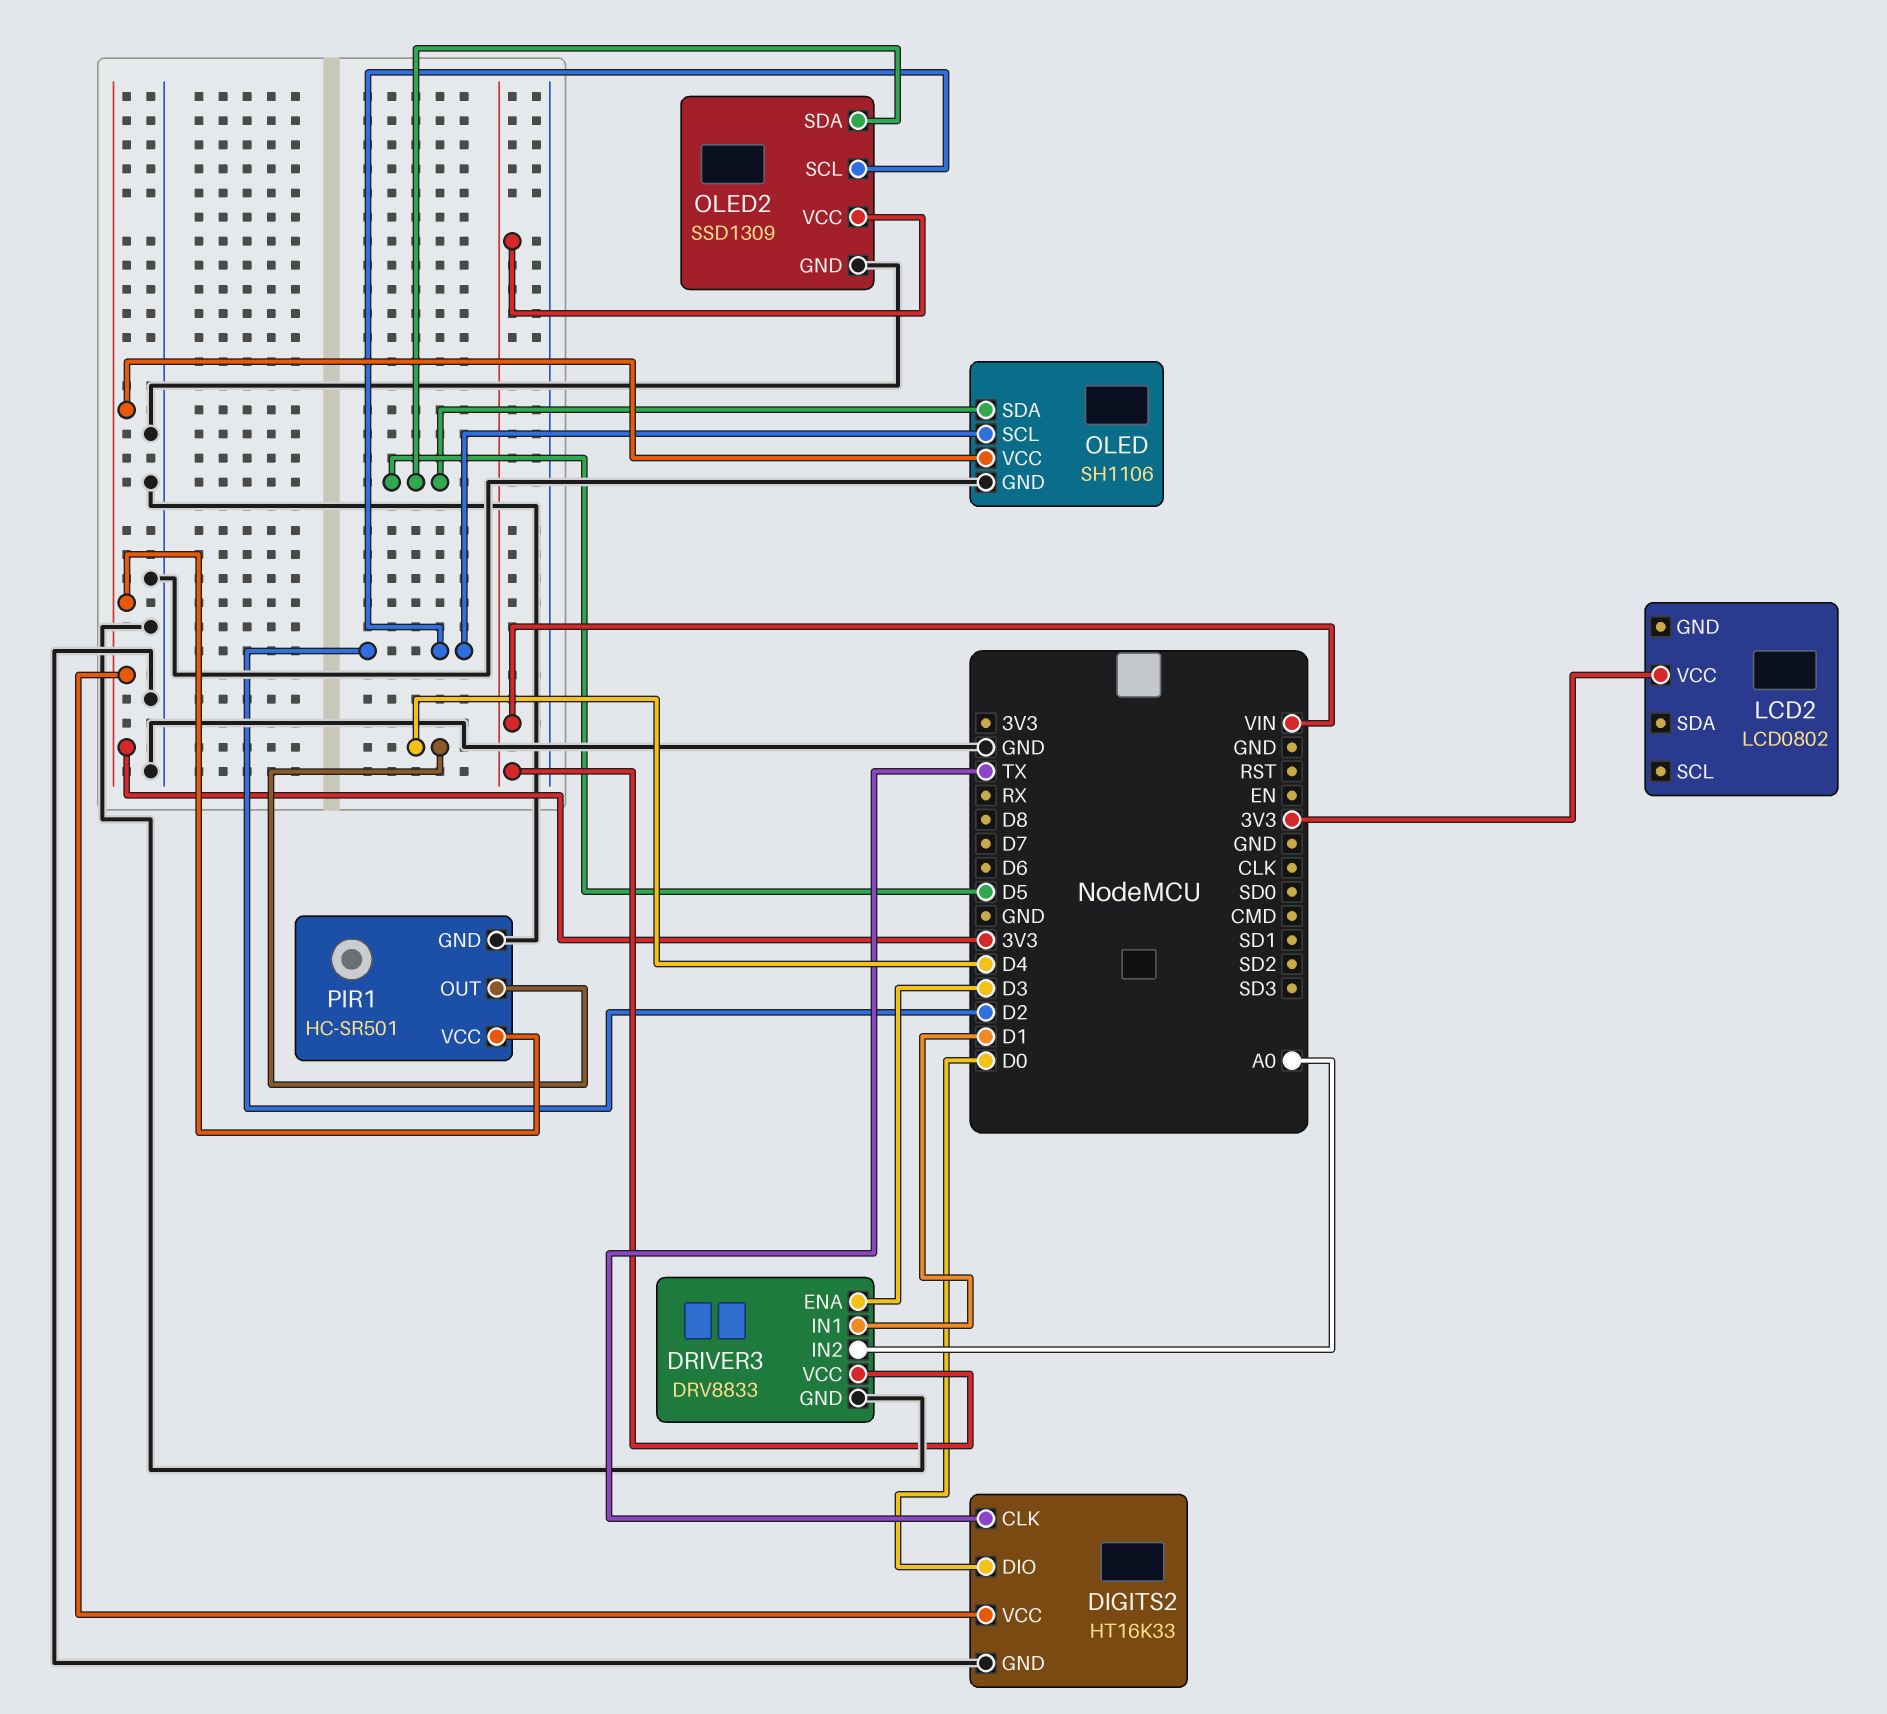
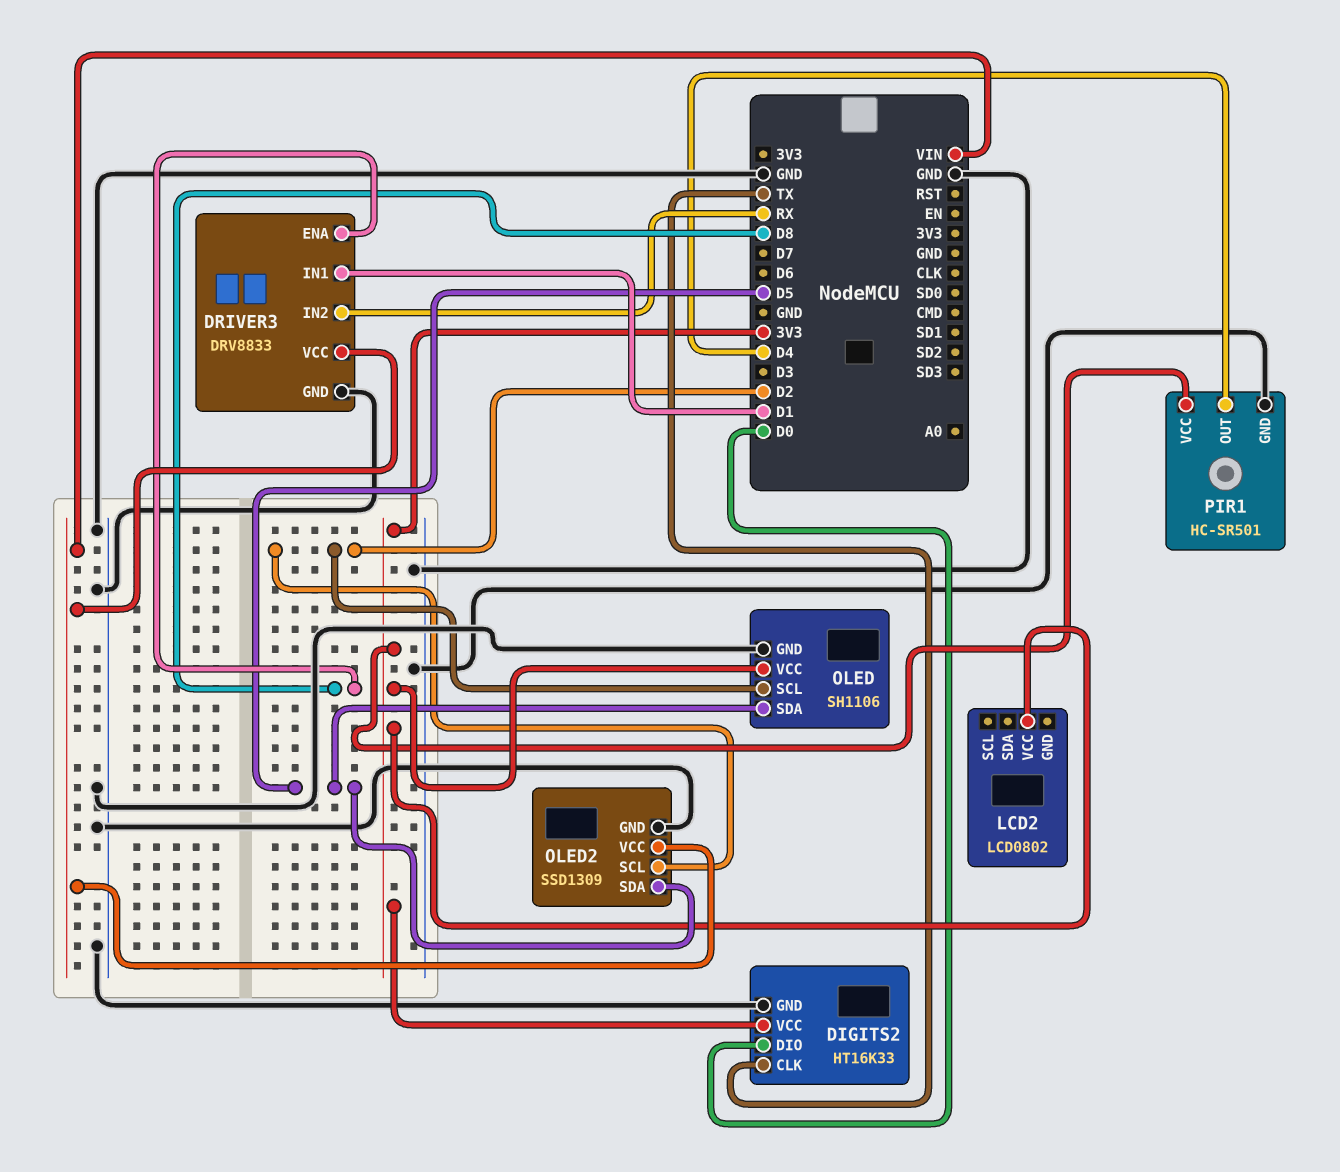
DRIVER3 pin ENA: D3 -> D8
DRIVER3 pin IN2: A0 -> RX

